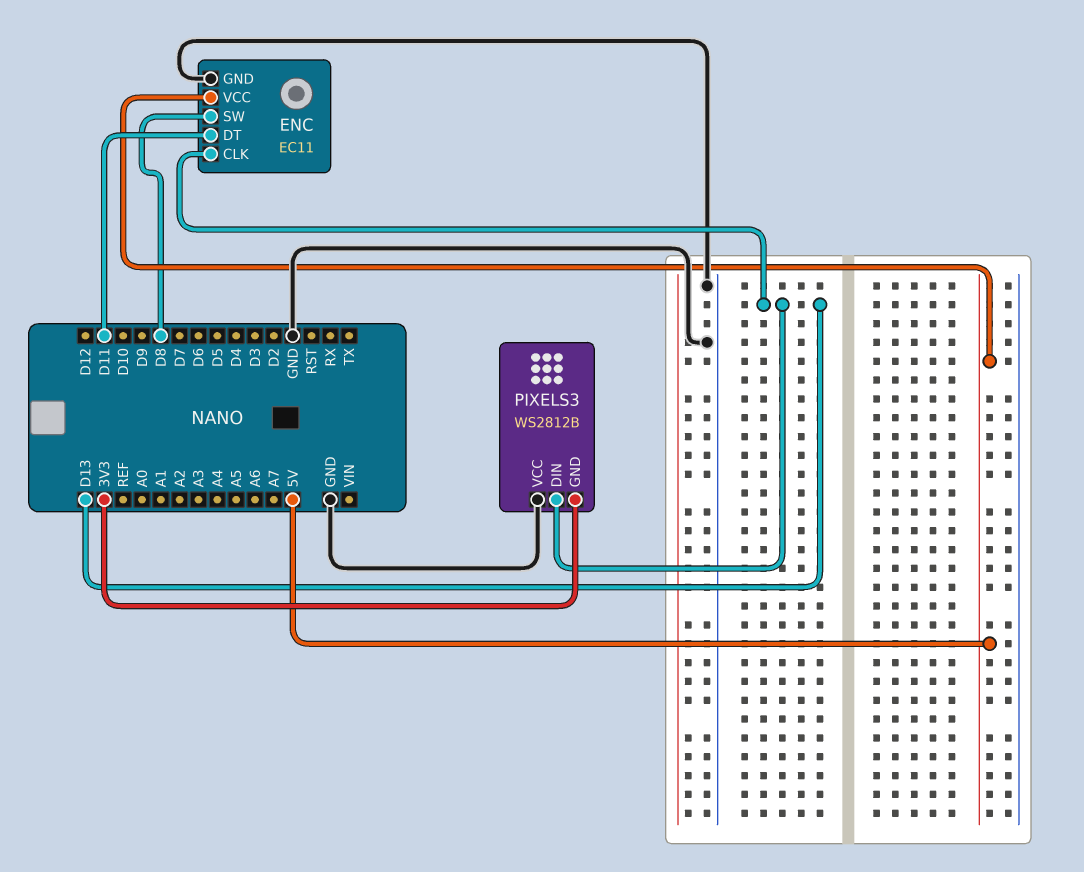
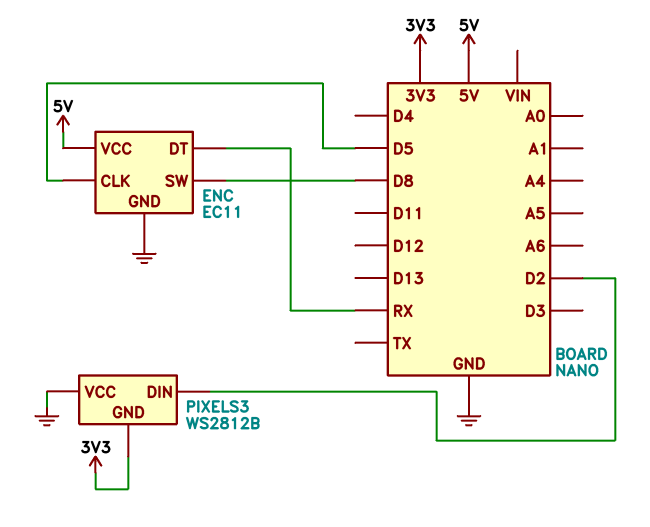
ENC pin CLK: D13 -> D5
ENC pin DT: D11 -> RX
PIXELS3 pin DIN: D13 -> D2

